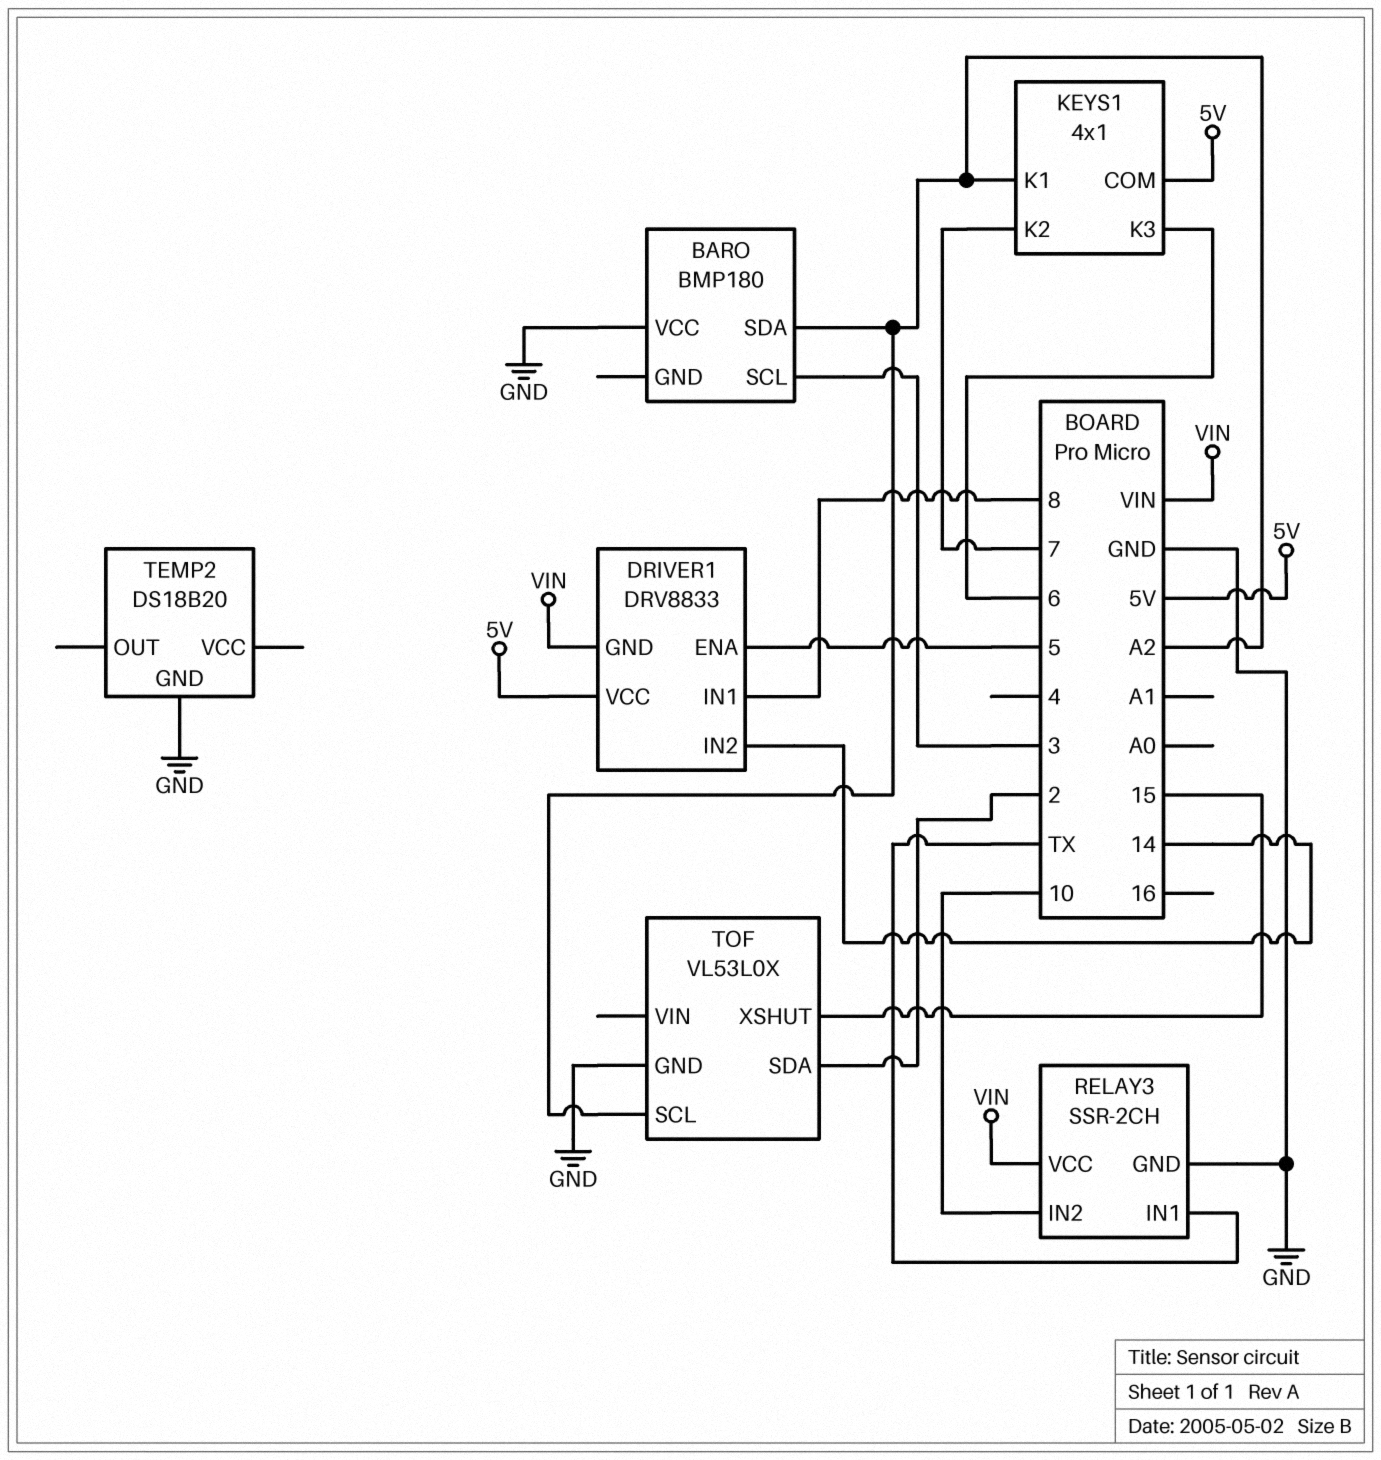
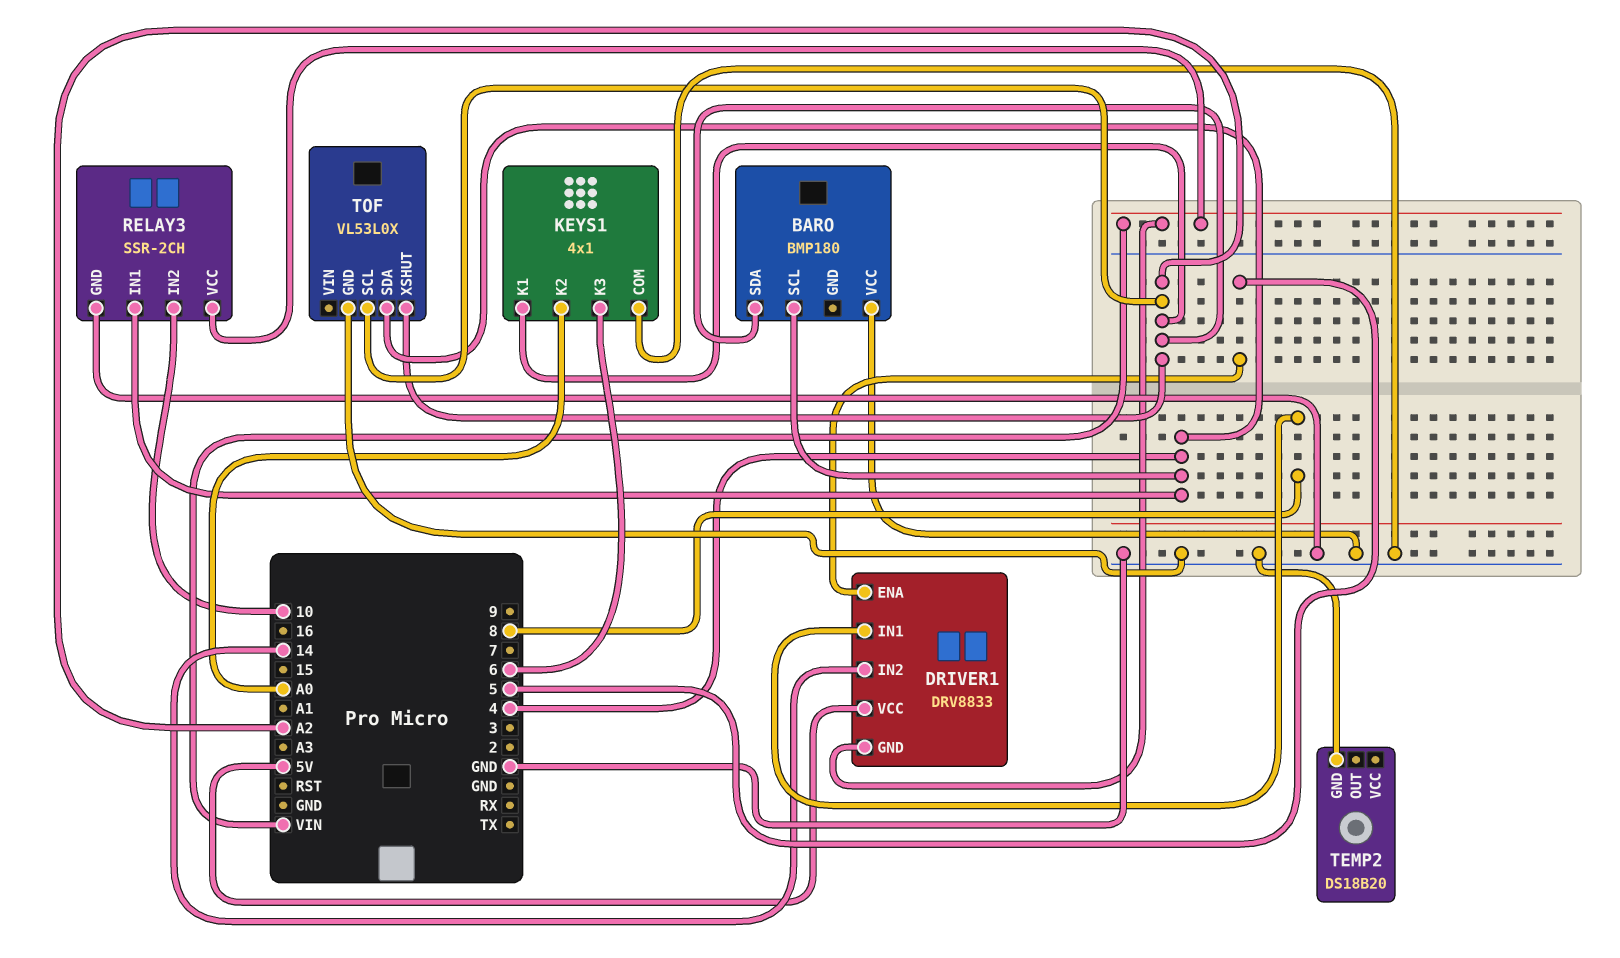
BARO pin SCL: 3 -> 4
KEYS1 pin COM: 5V -> GND
KEYS1 pin K2: 7 -> A0
RELAY3 pin IN1: TX -> 4
TOF pin SDA: 2 -> 4
TOF pin XSHUT: 15 -> A2

